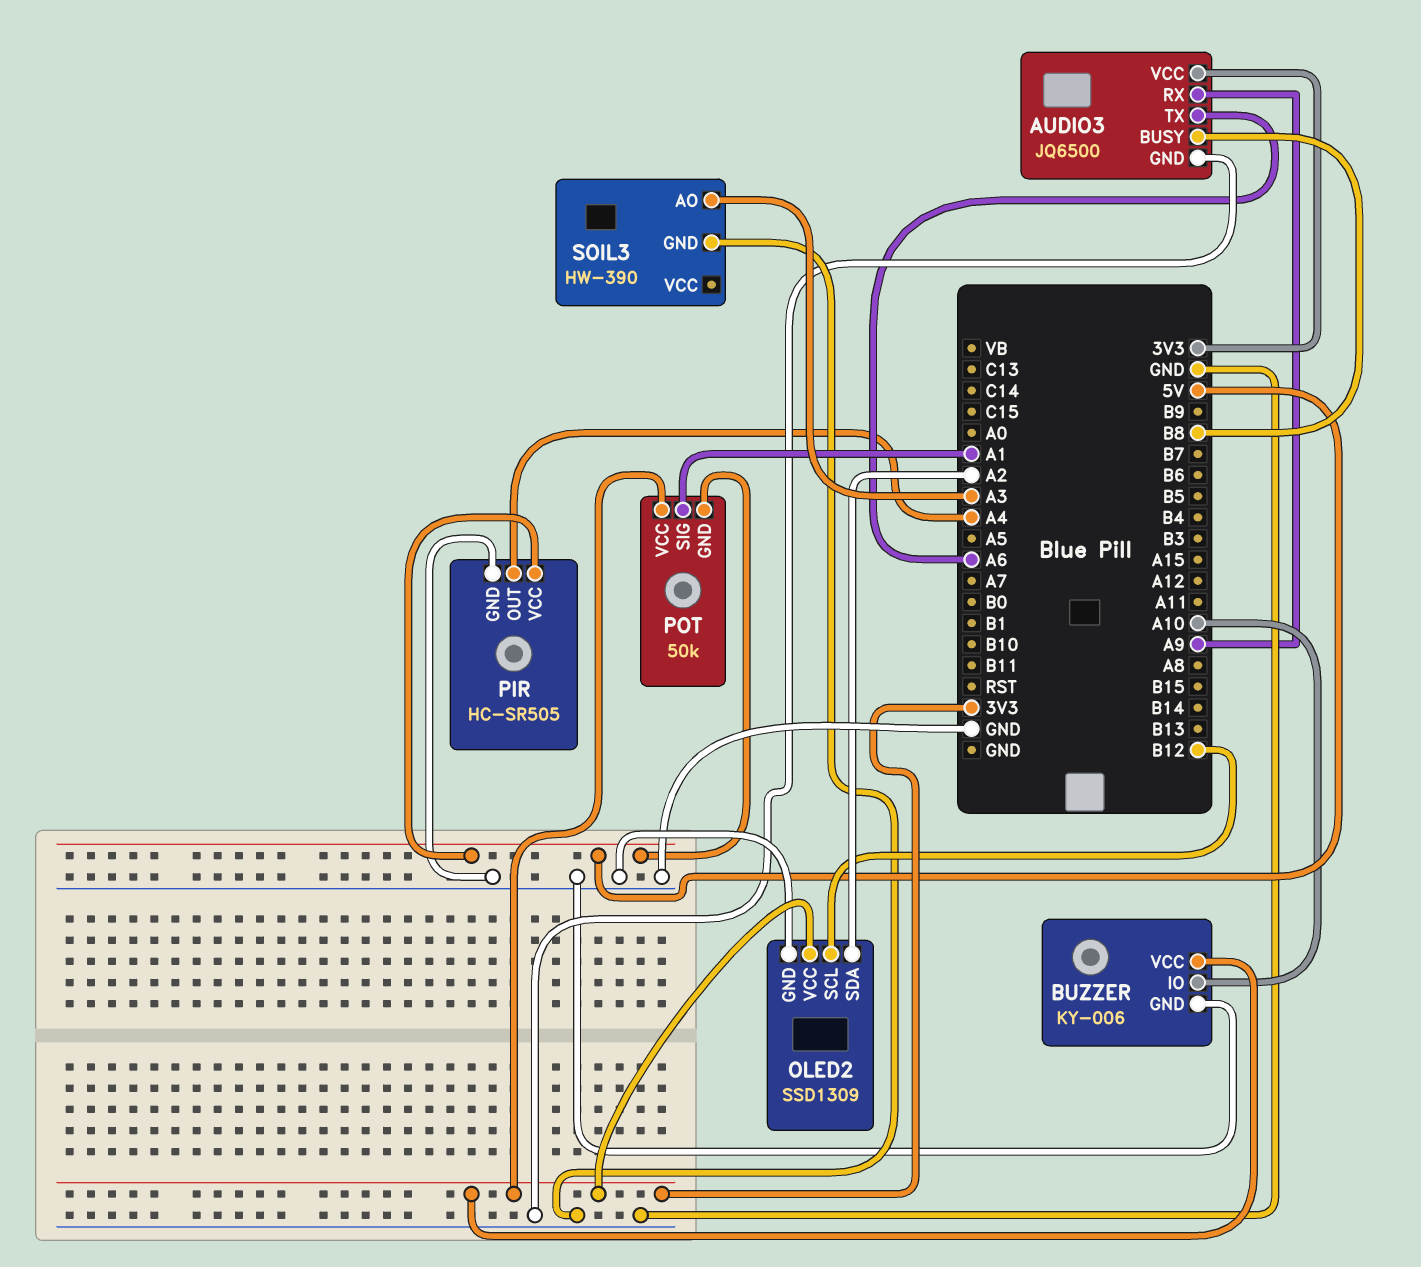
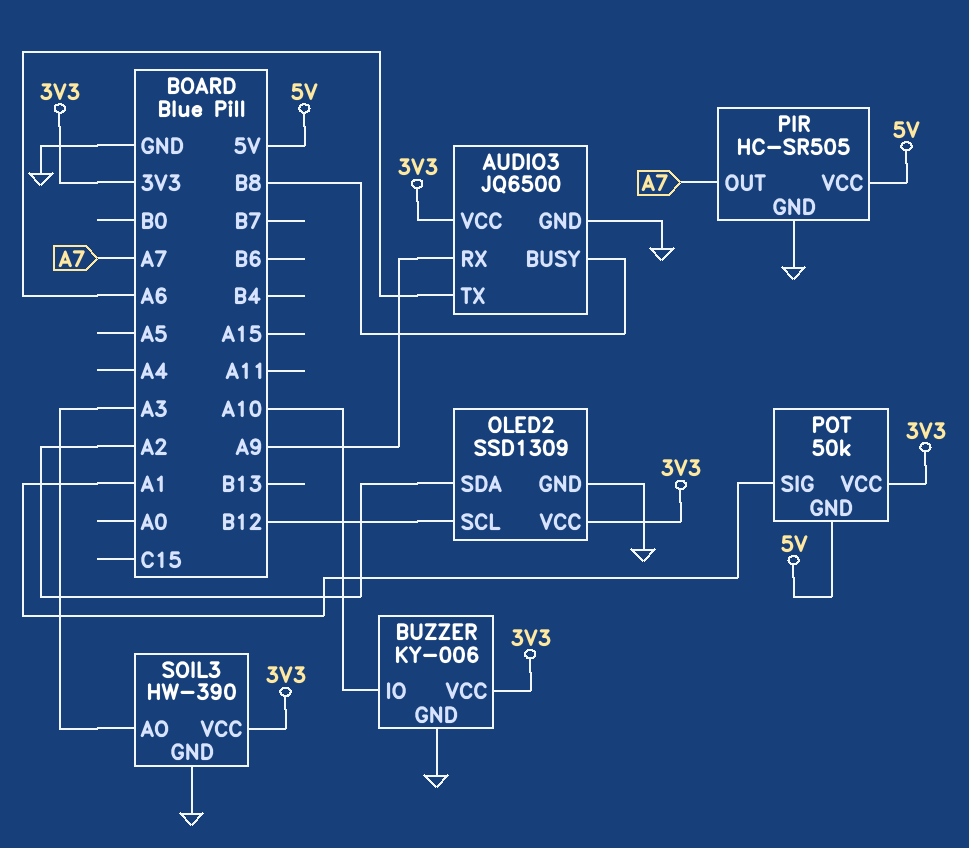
PIR pin OUT: A4 -> A7
SOIL3 pin VCC: none -> 3V3

